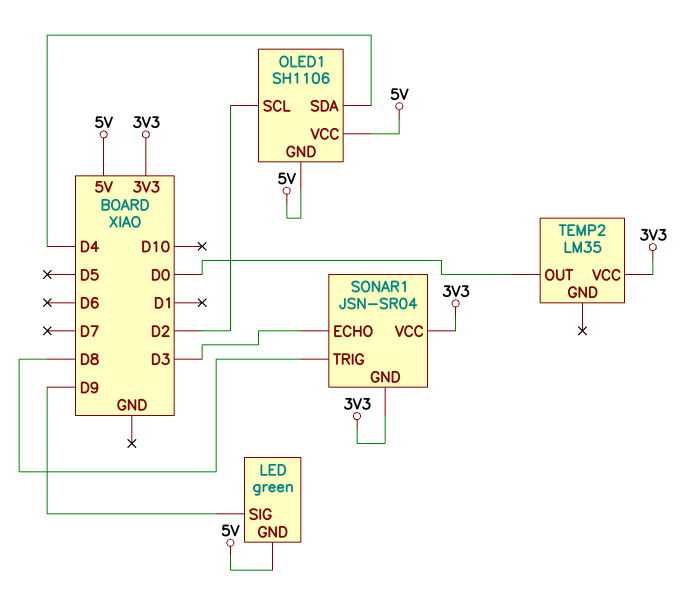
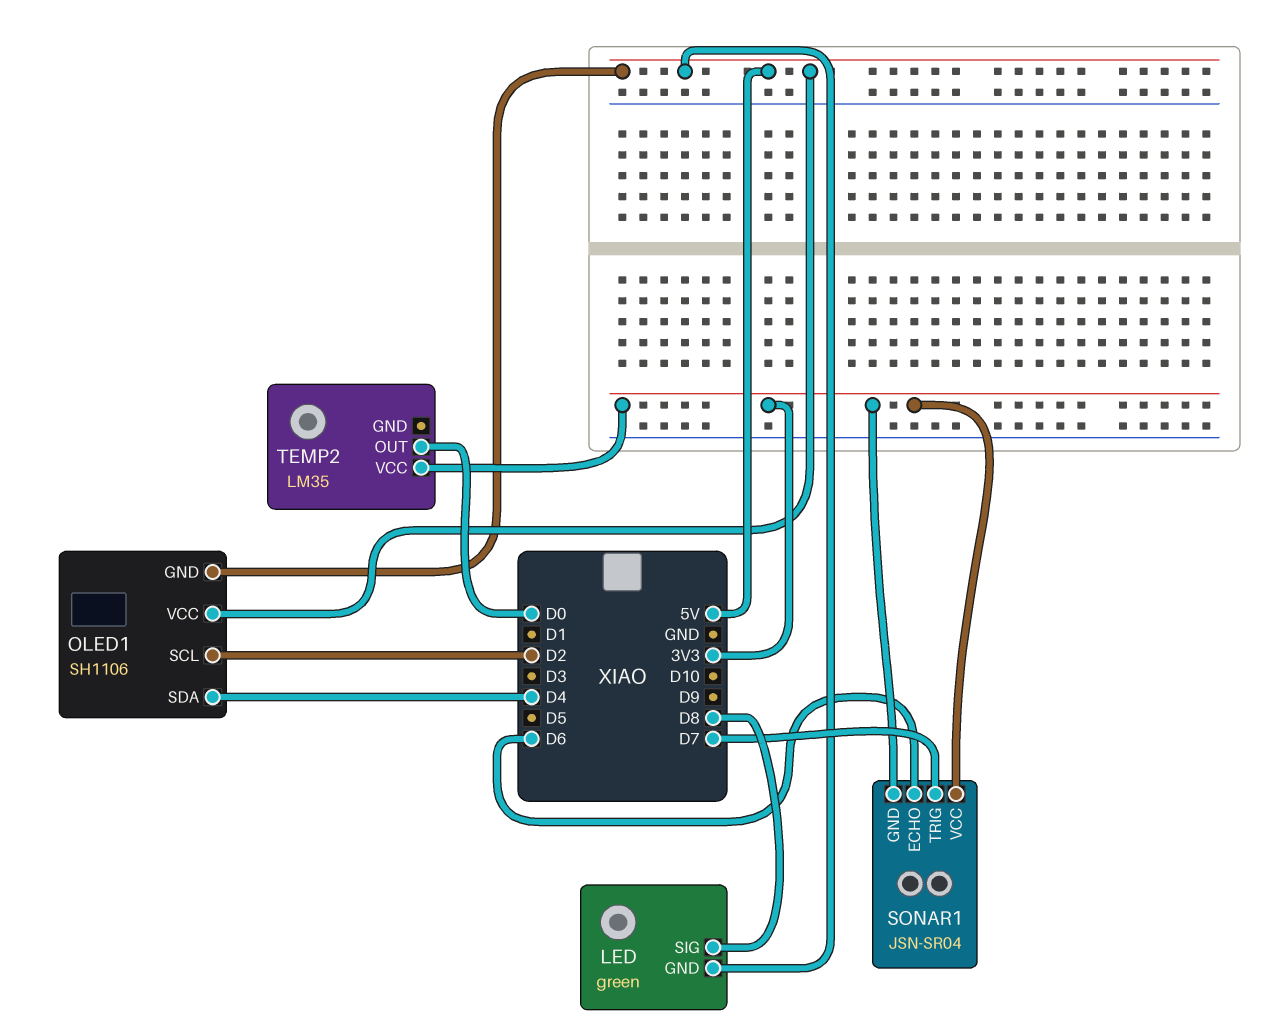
LED pin SIG: D9 -> D8
SONAR1 pin ECHO: D3 -> D6
SONAR1 pin TRIG: D8 -> D7

